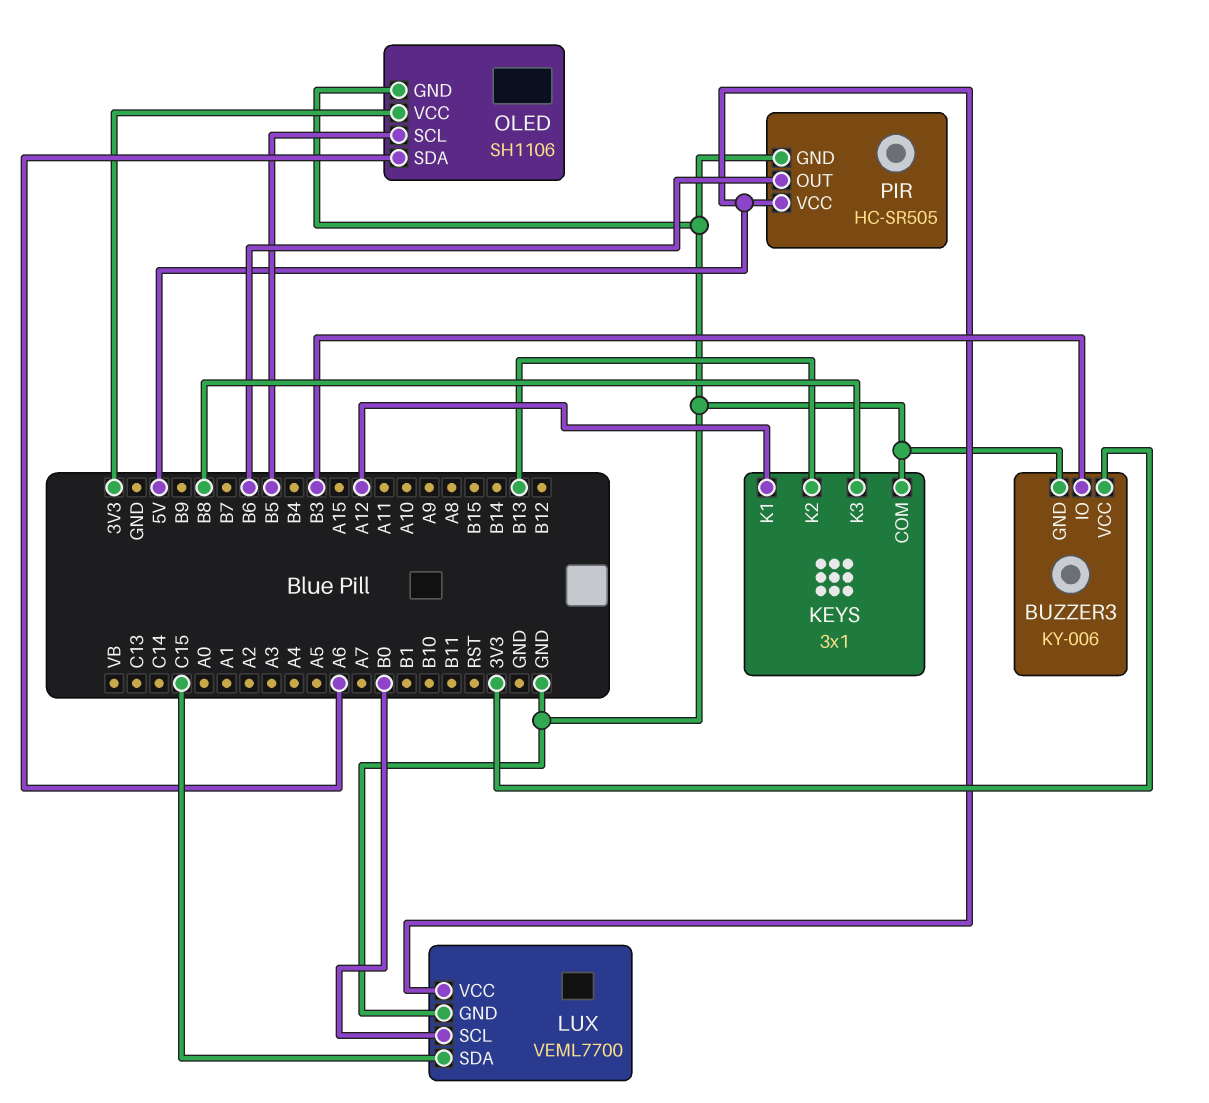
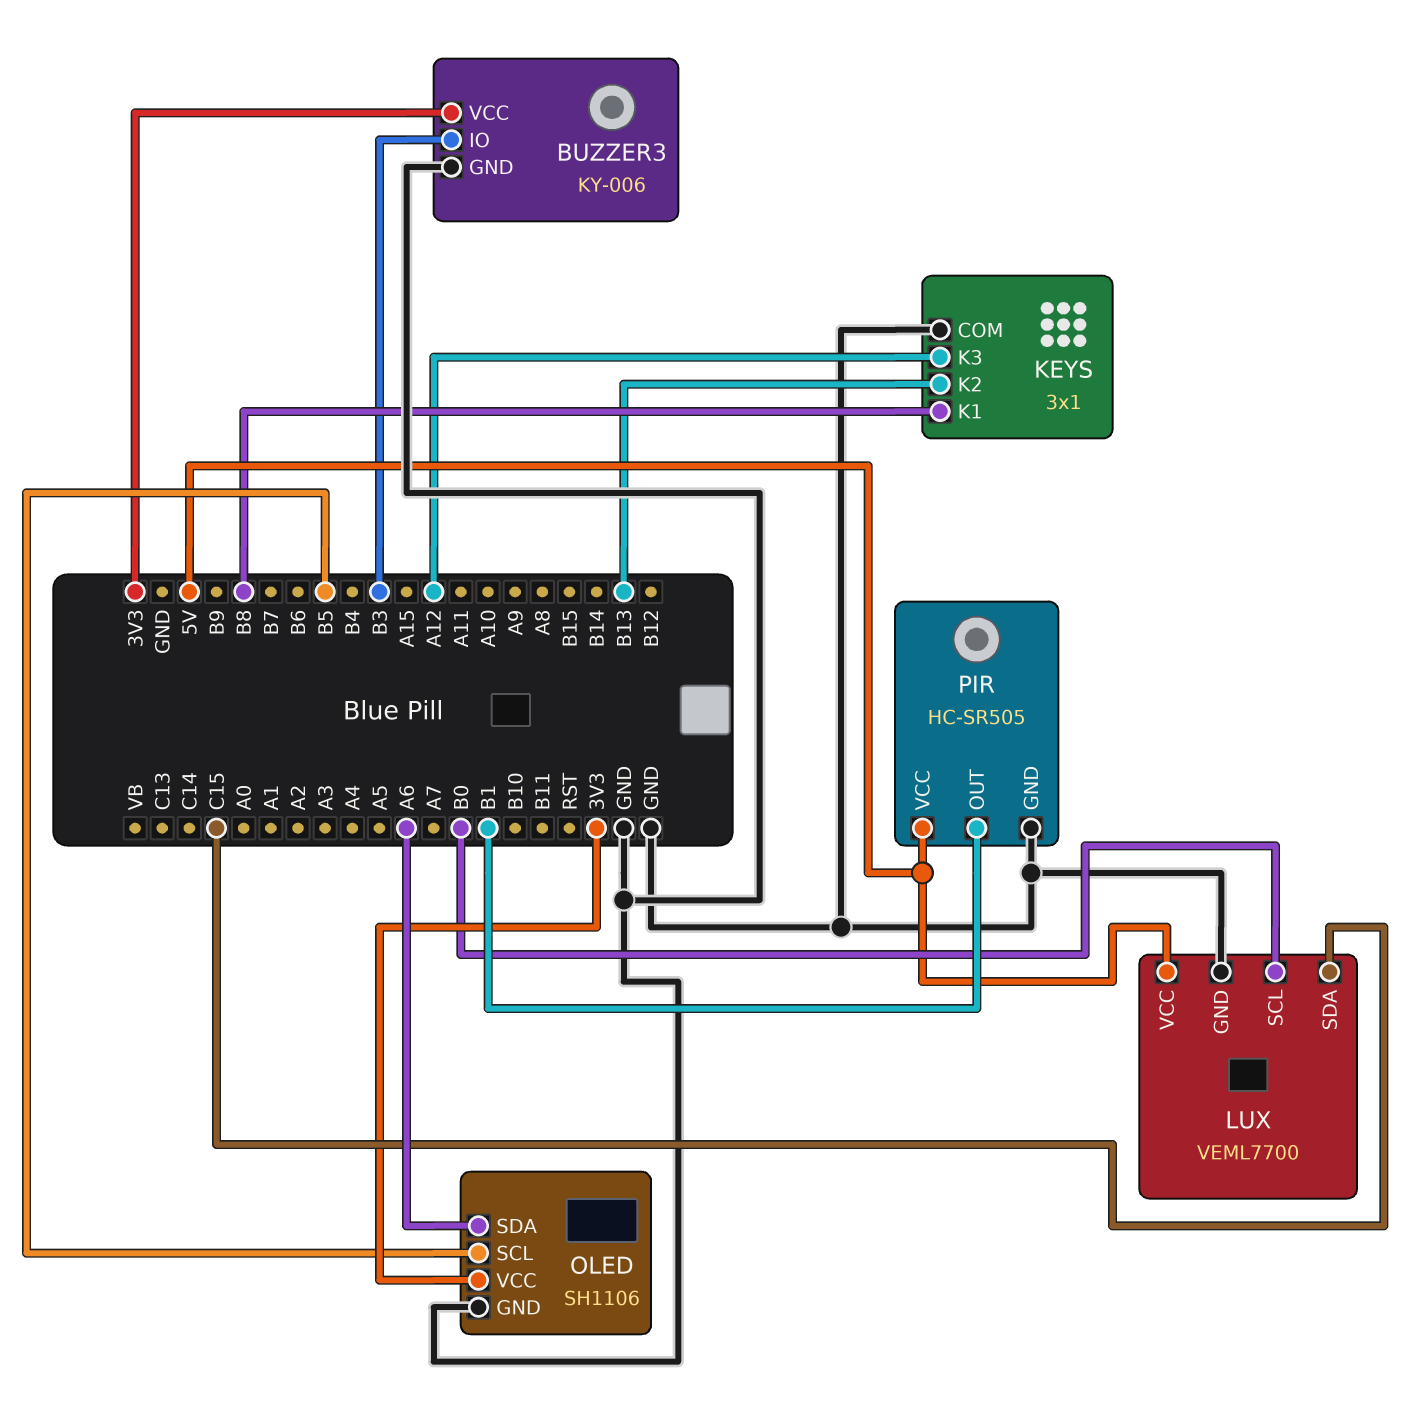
KEYS pin K1: A12 -> B8
KEYS pin K3: B8 -> A12
PIR pin OUT: B6 -> B1

